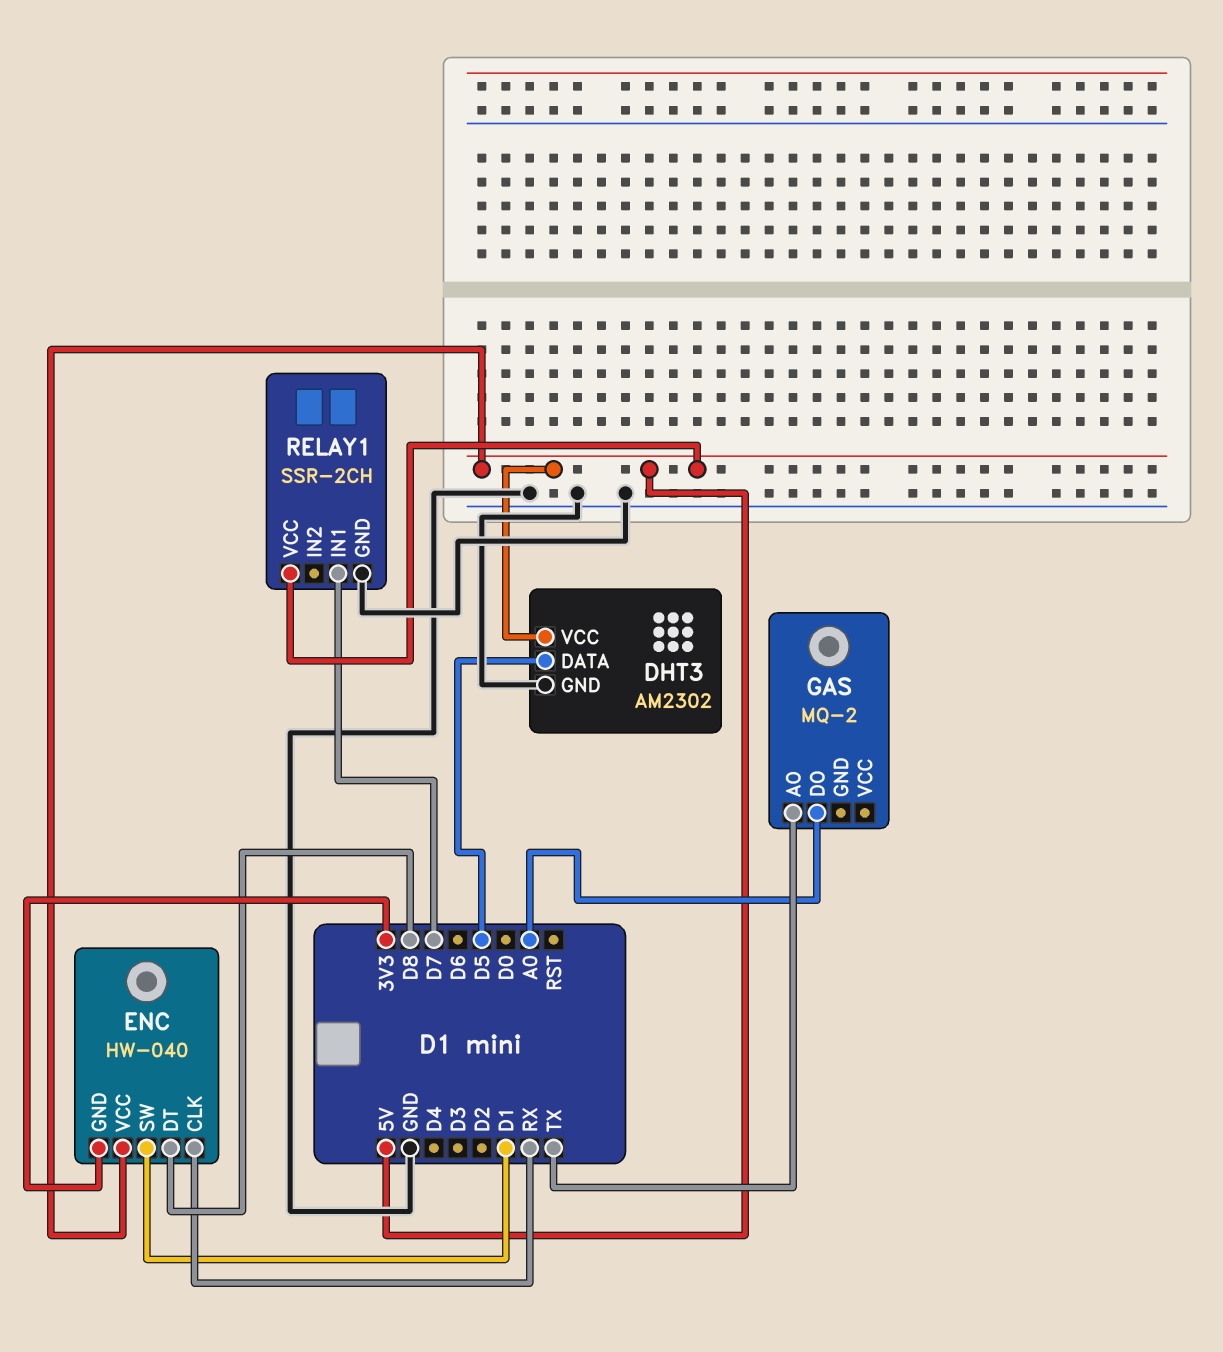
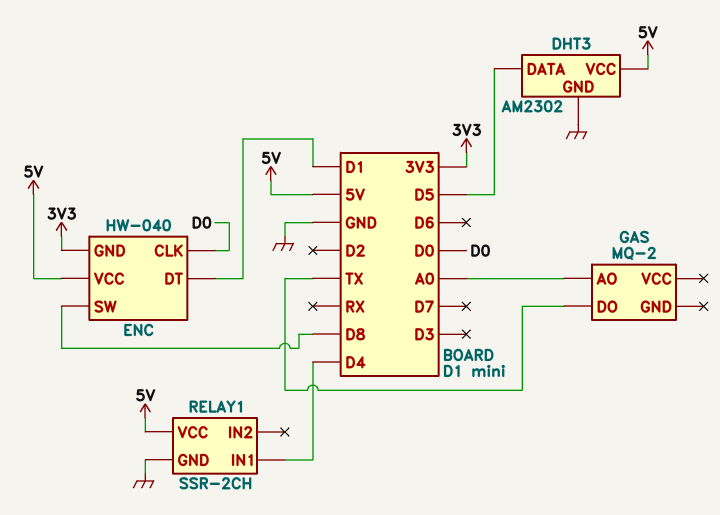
ENC pin CLK: RX -> D0
ENC pin DT: D8 -> D1
ENC pin SW: D1 -> D8
GAS pin AO: TX -> A0
GAS pin DO: A0 -> TX
RELAY1 pin IN1: D7 -> D4

